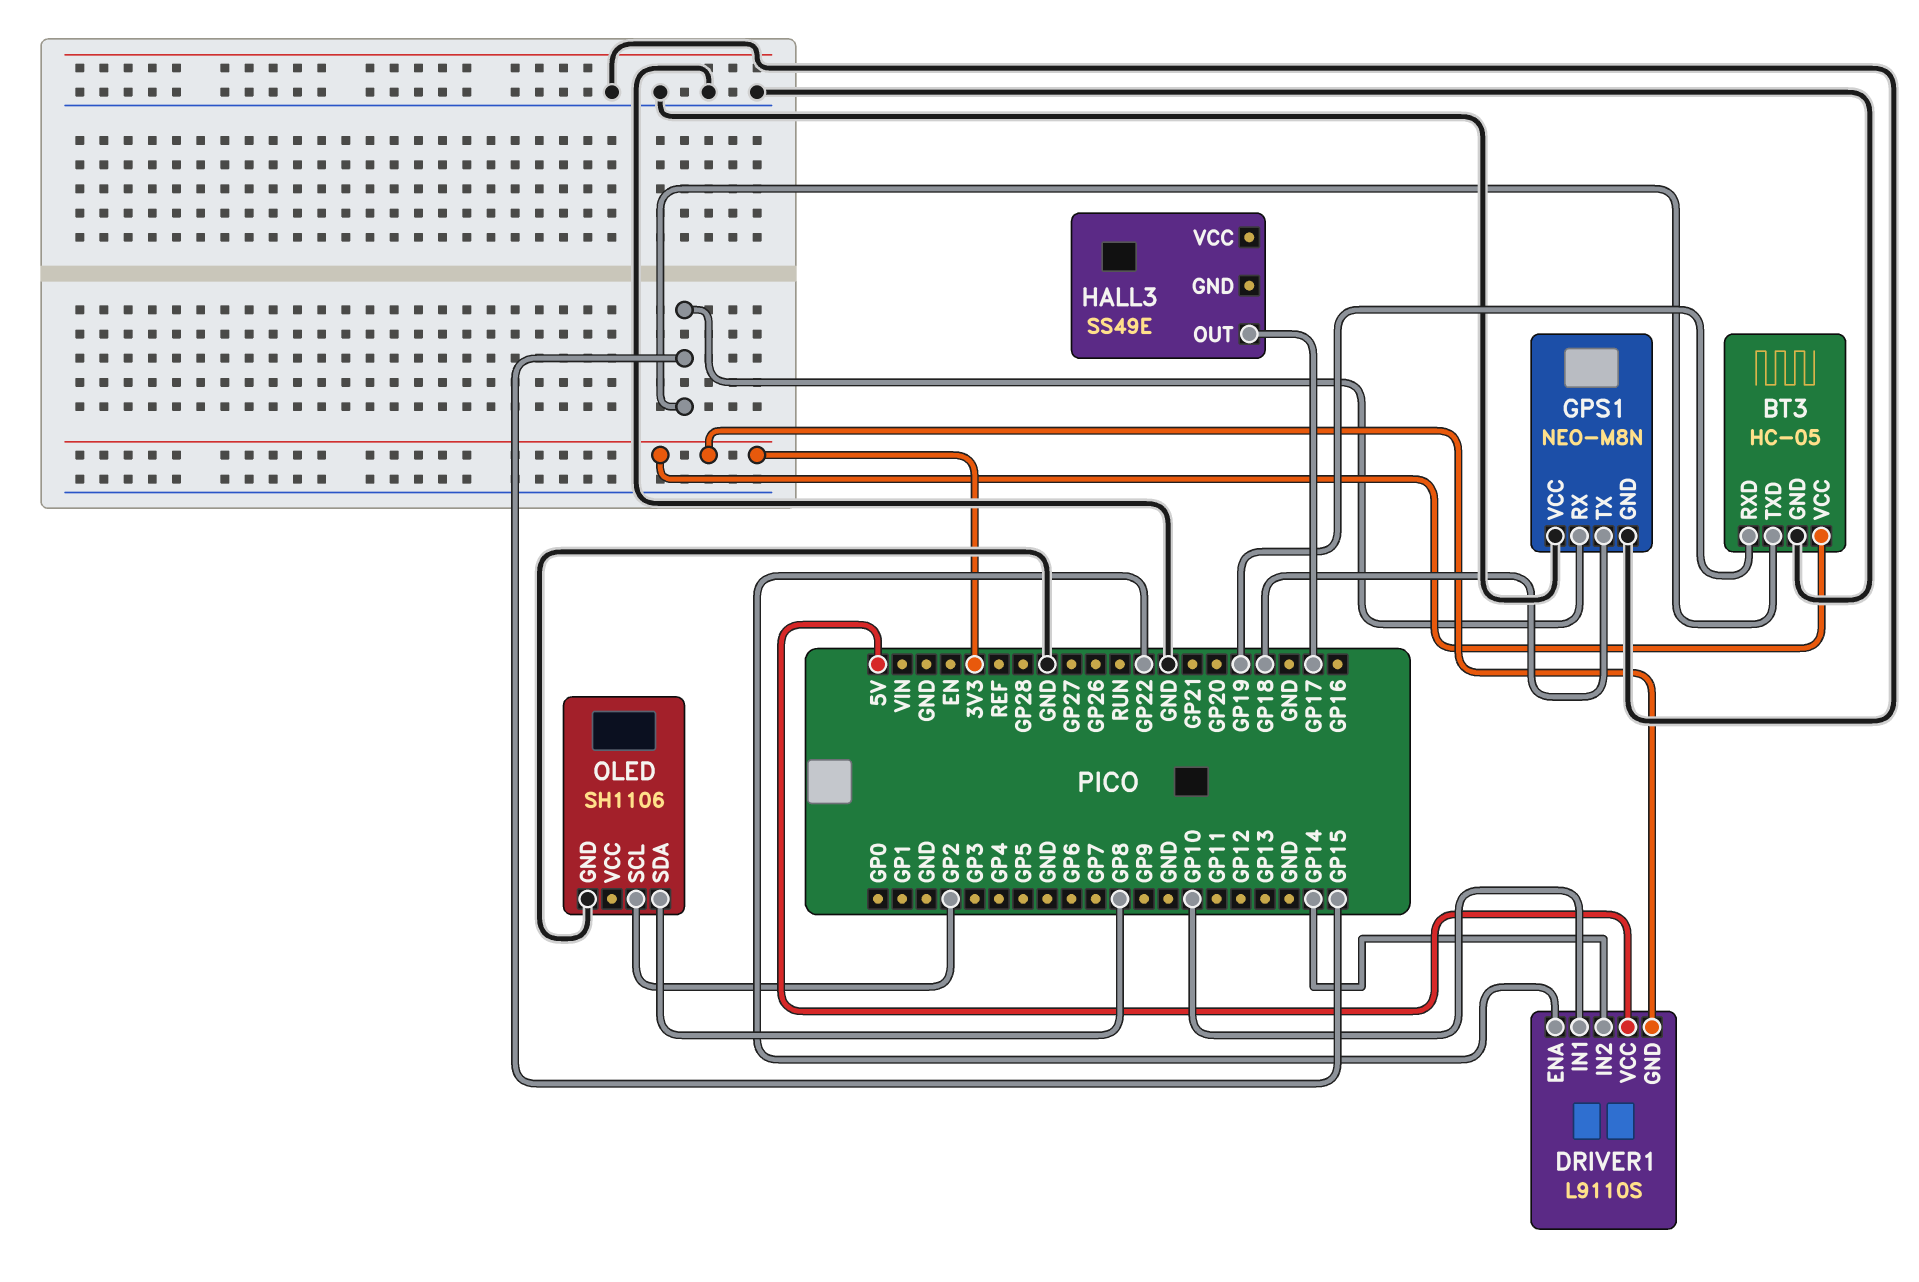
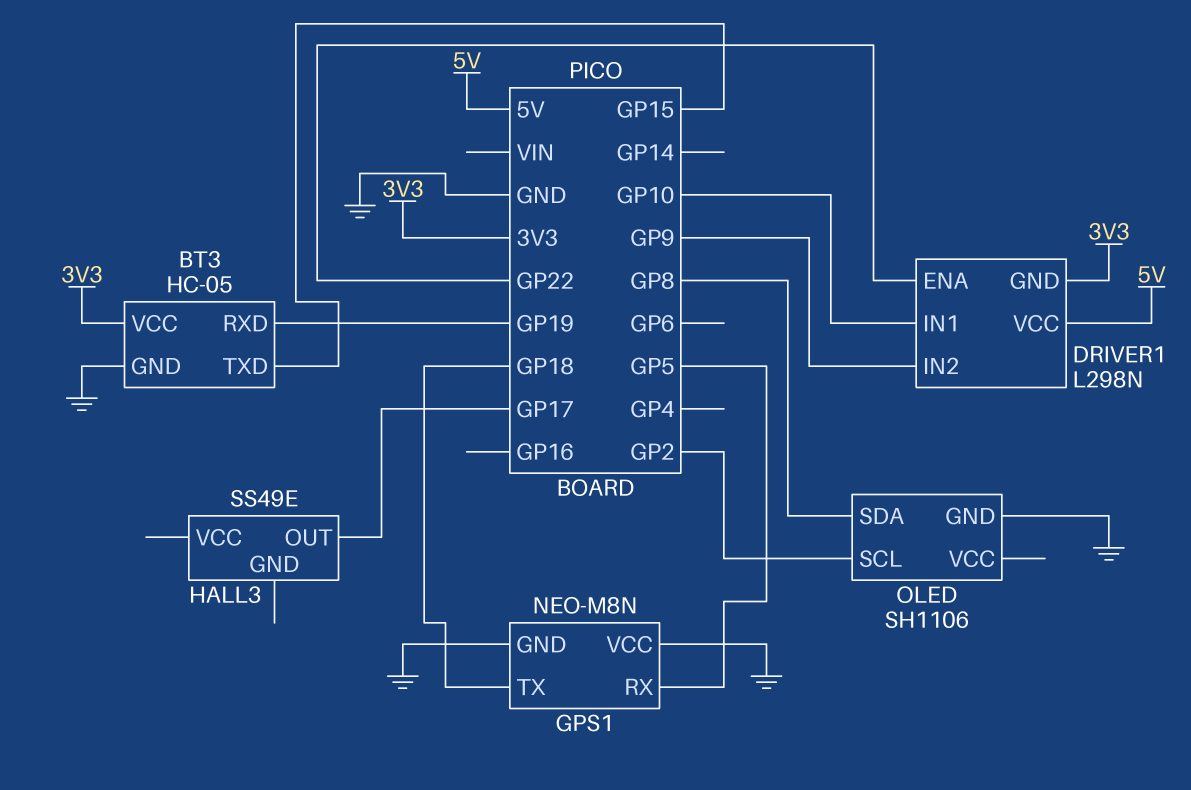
DRIVER1: L9110S -> L298N
DRIVER1 pin IN2: GP14 -> GP9
GPS1 pin RX: GP15 -> GP5

